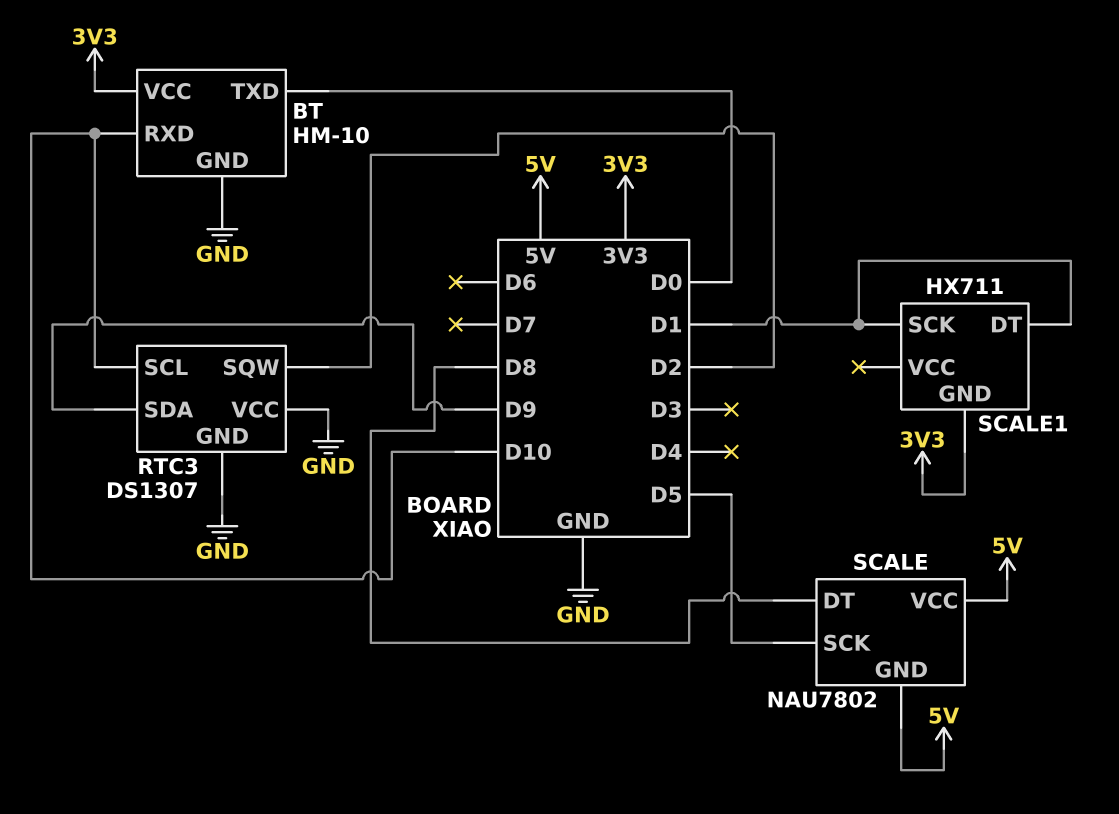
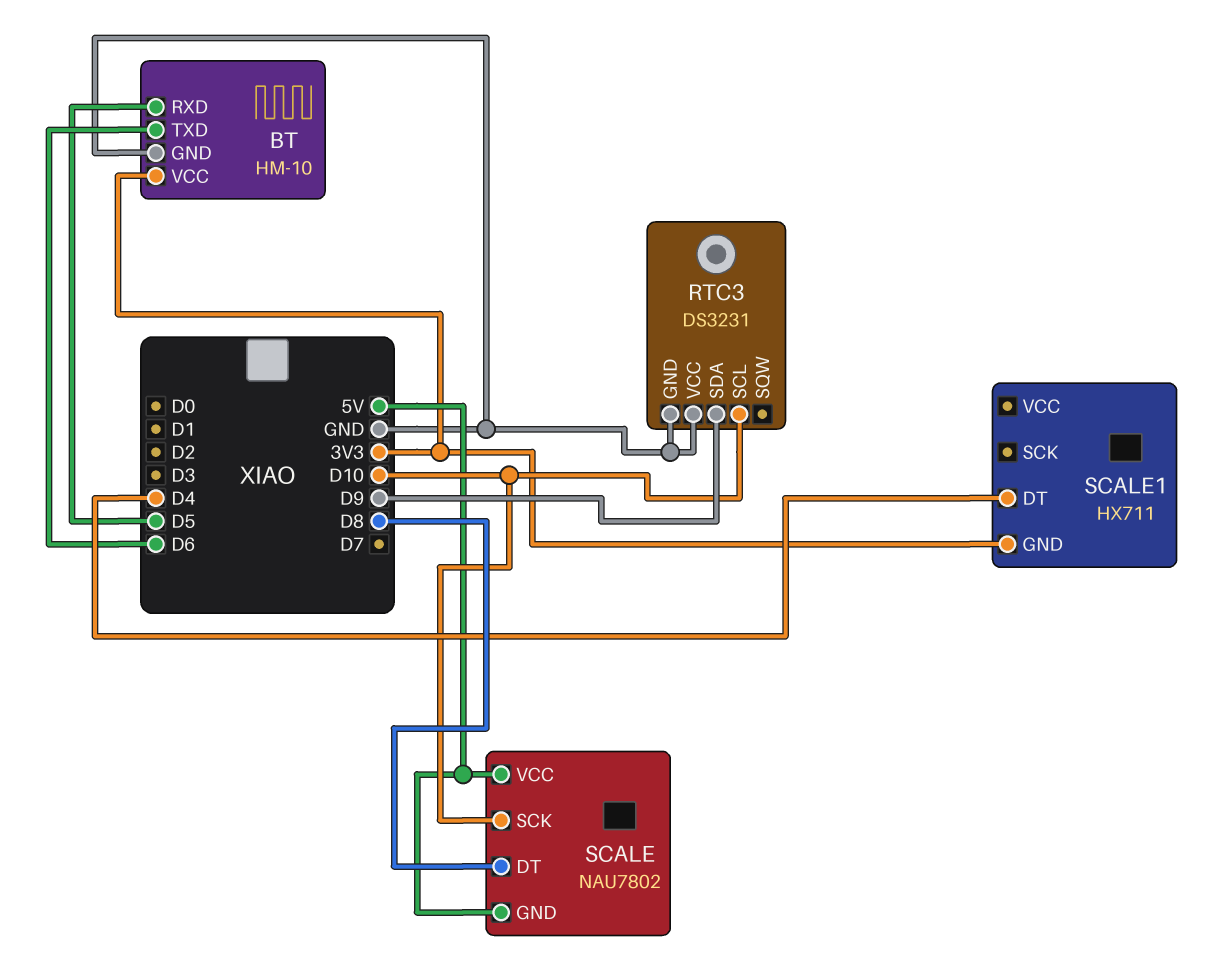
BT pin RXD: D10 -> D5
BT pin TXD: D0 -> D6
RTC3: DS1307 -> DS3231
RTC3 pin SQW: D2 -> none
SCALE pin SCK: D5 -> D10
SCALE1 pin DT: D1 -> D4
SCALE1 pin SCK: D1 -> none

